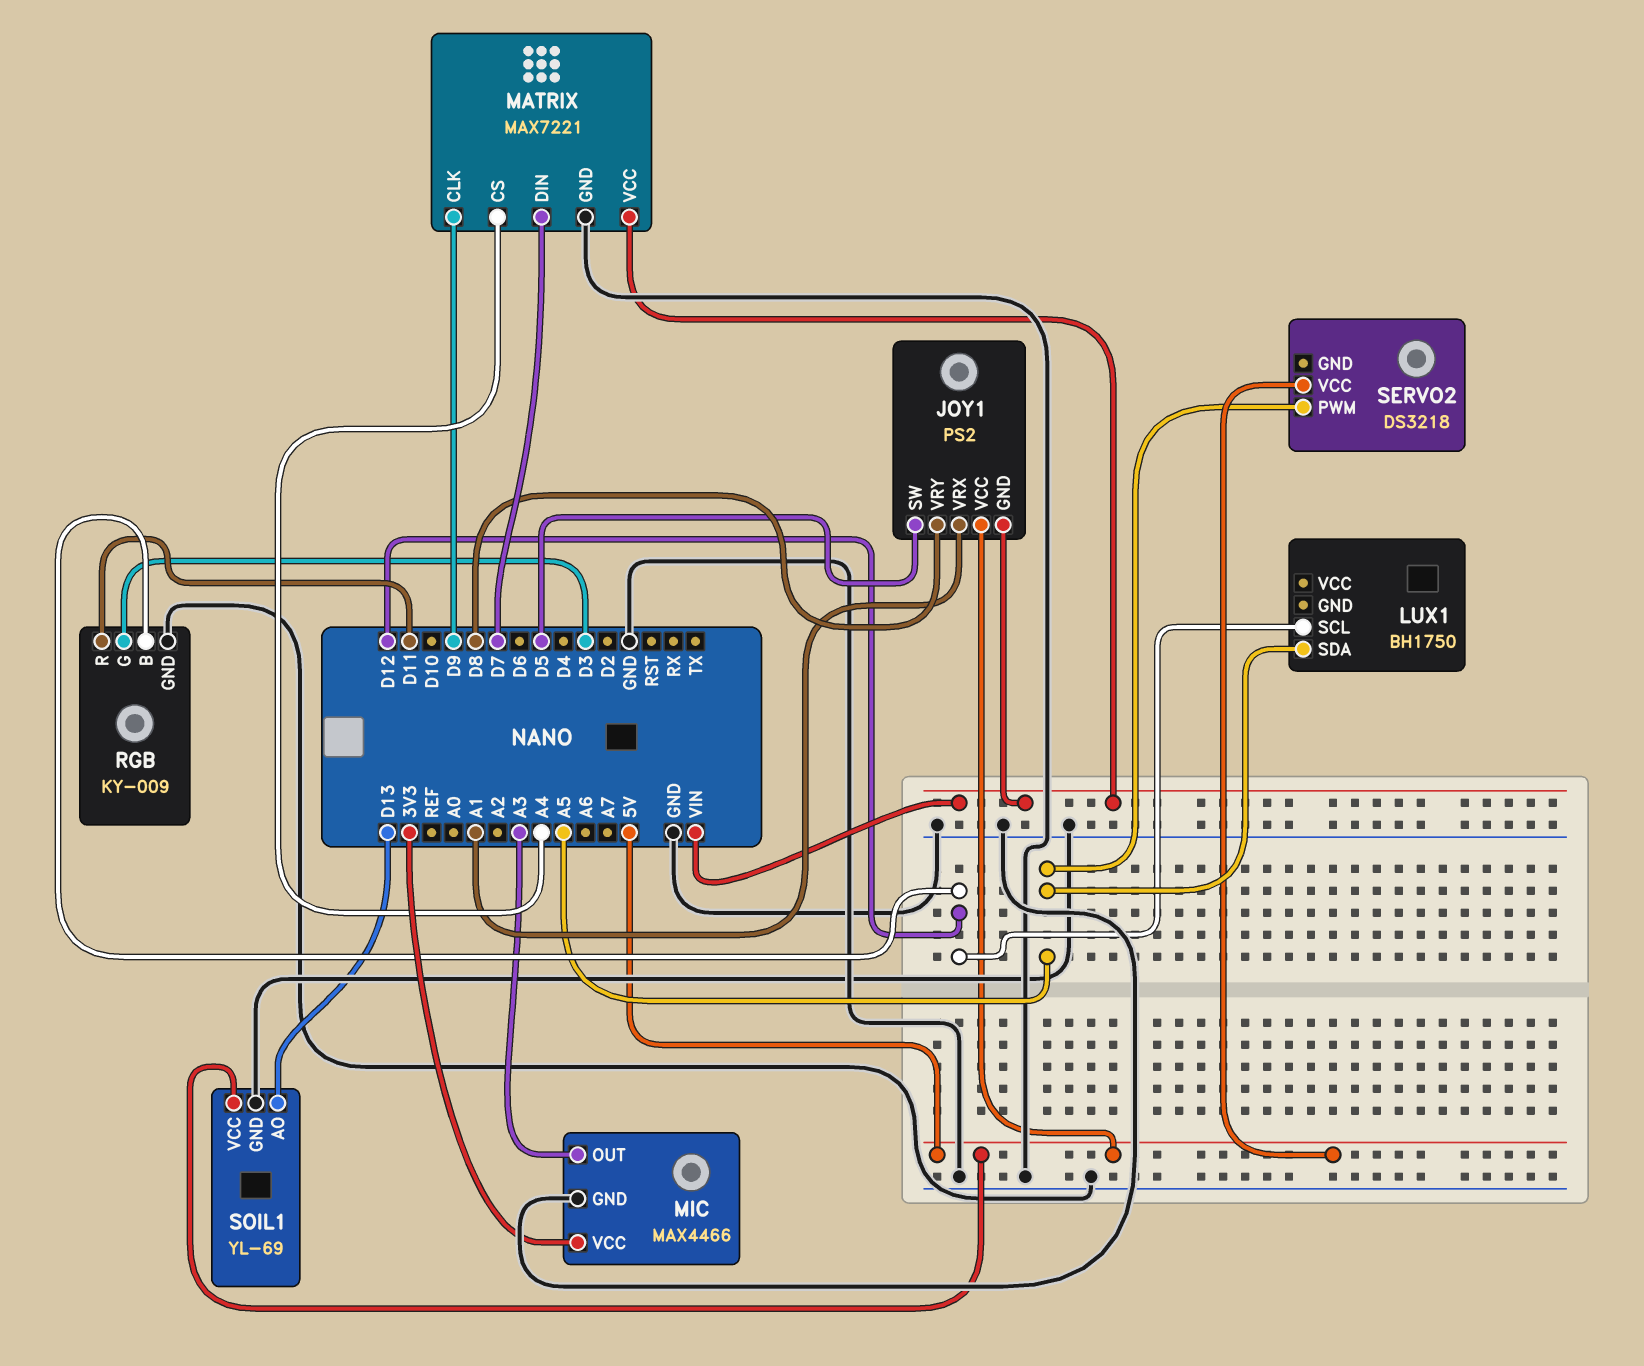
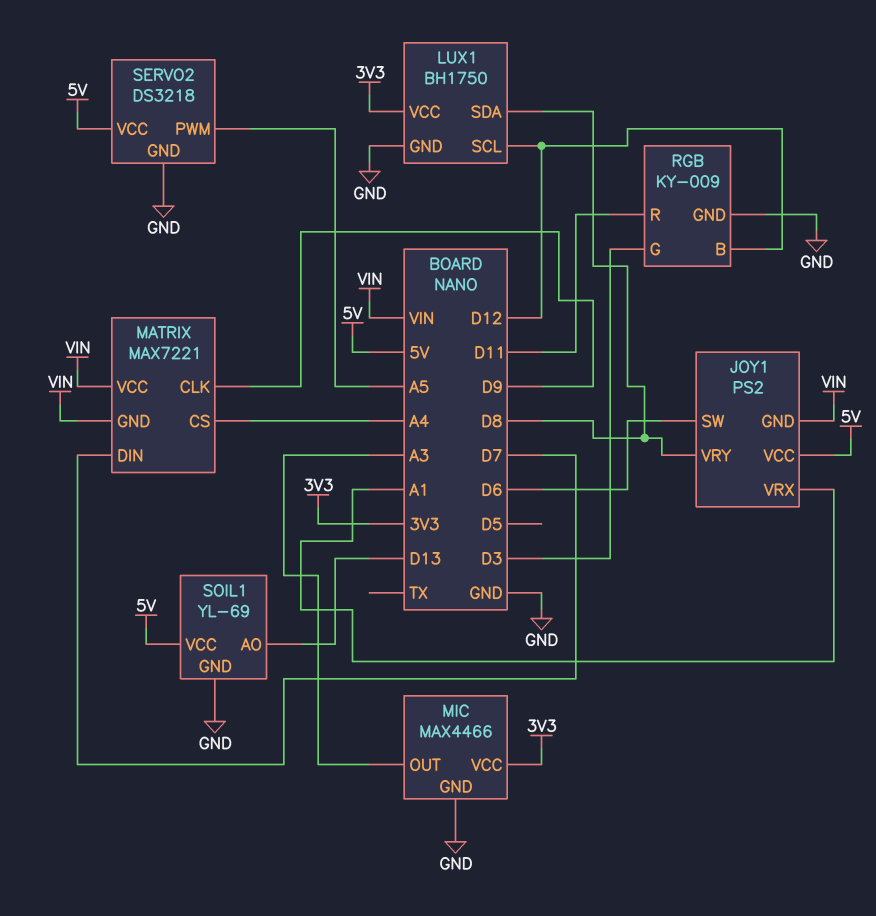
JOY1 pin SW: D5 -> D6
LUX1 pin GND: none -> GND
LUX1 pin SDA: A5 -> D8
LUX1 pin VCC: none -> 3V3
MATRIX pin GND: GND -> VIN
SERVO2 pin GND: none -> GND

